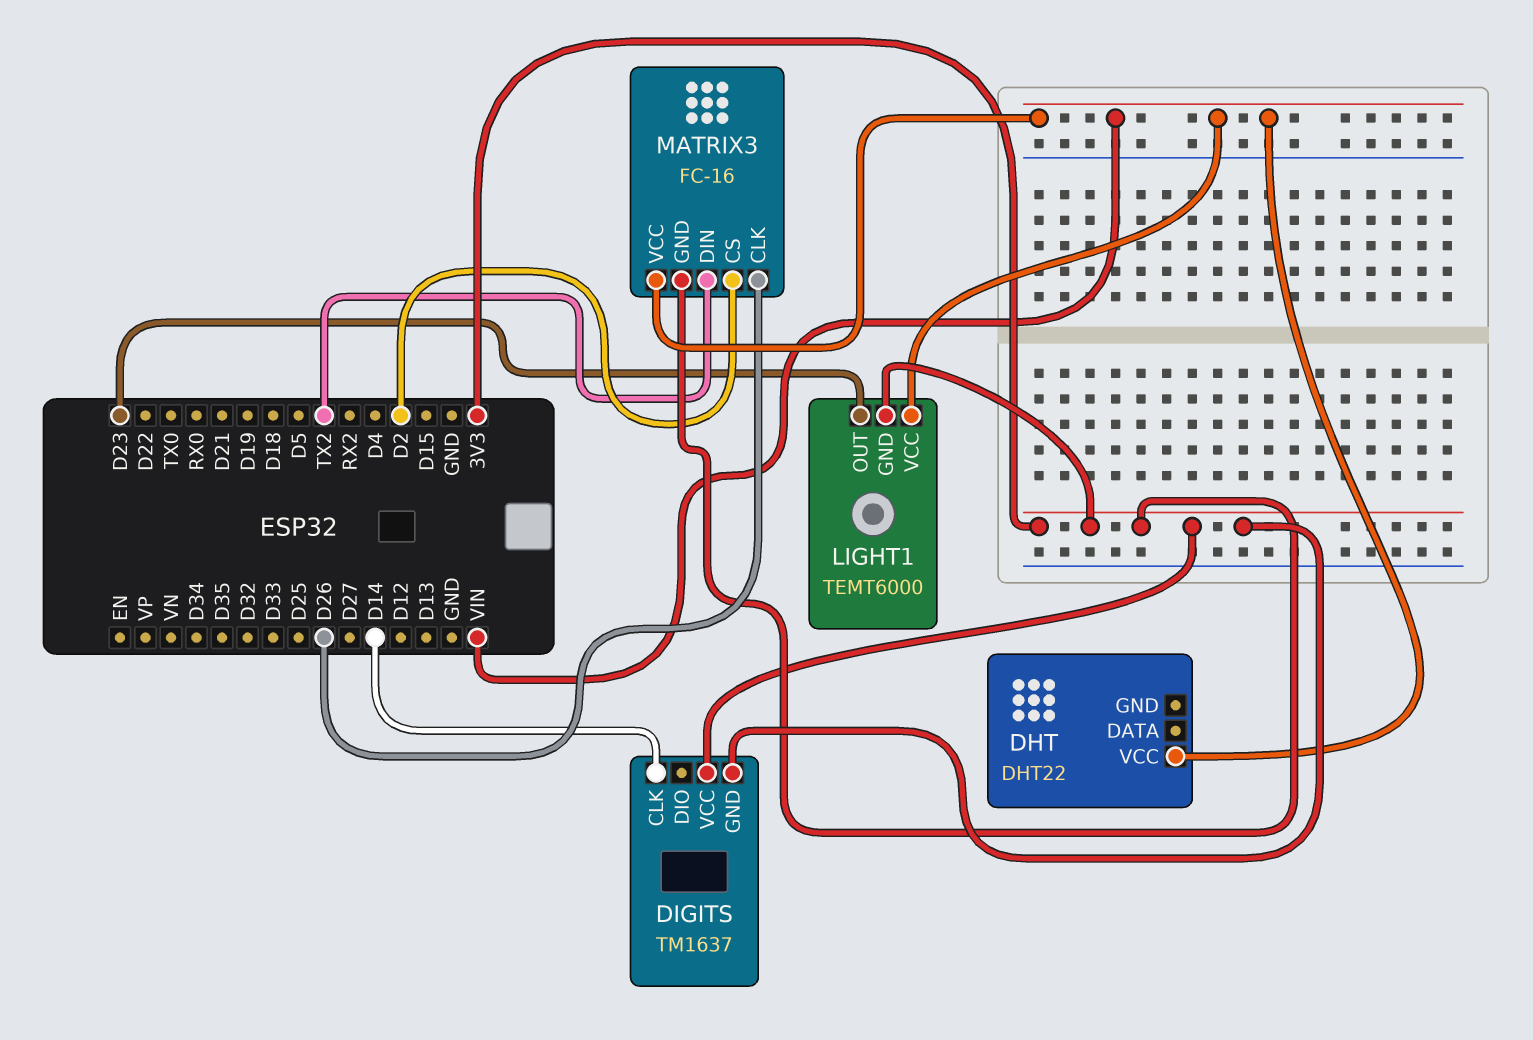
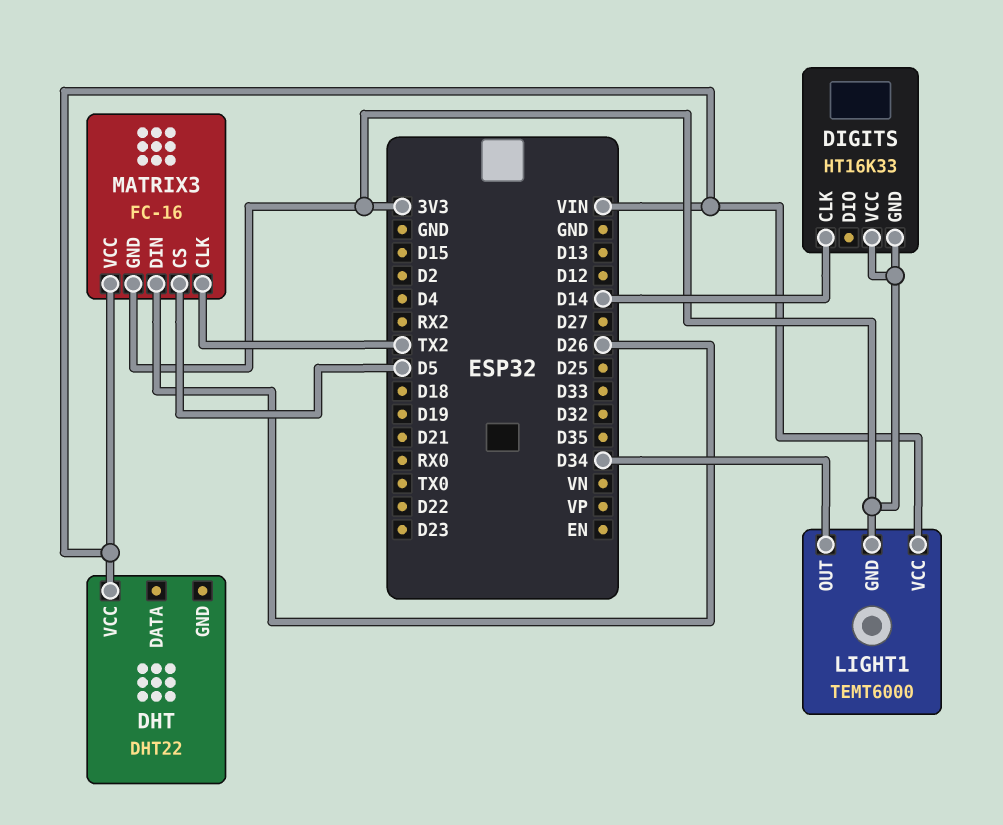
DIGITS: TM1637 -> HT16K33
LIGHT1 pin OUT: D23 -> D34
MATRIX3 pin CLK: D26 -> TX2
MATRIX3 pin CS: D2 -> D5
MATRIX3 pin DIN: TX2 -> D26

